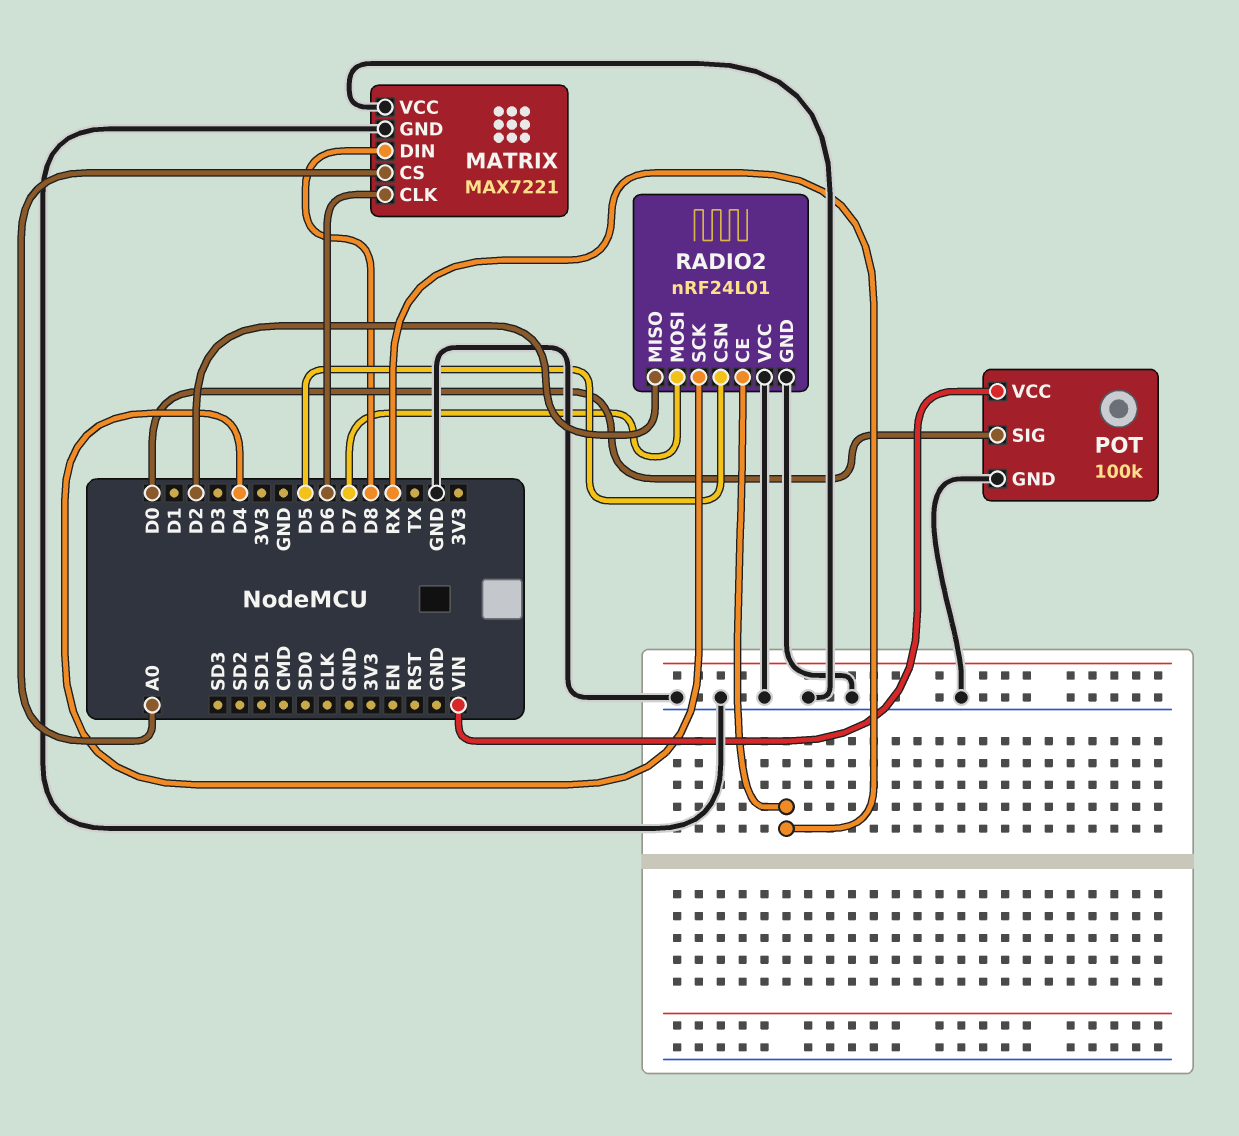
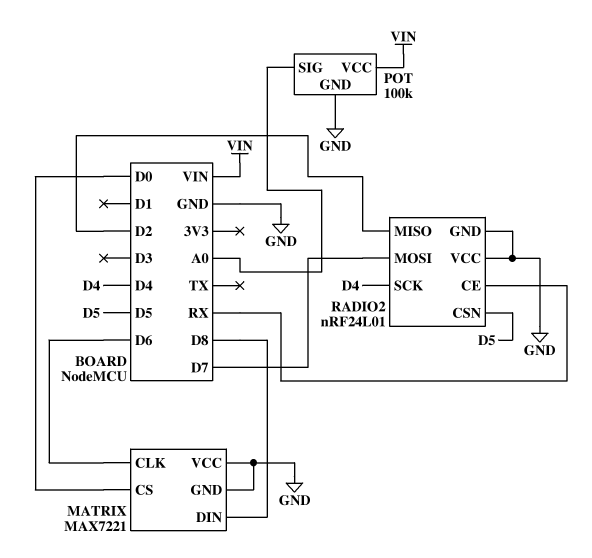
MATRIX pin CS: A0 -> D0
POT pin SIG: D0 -> A0

